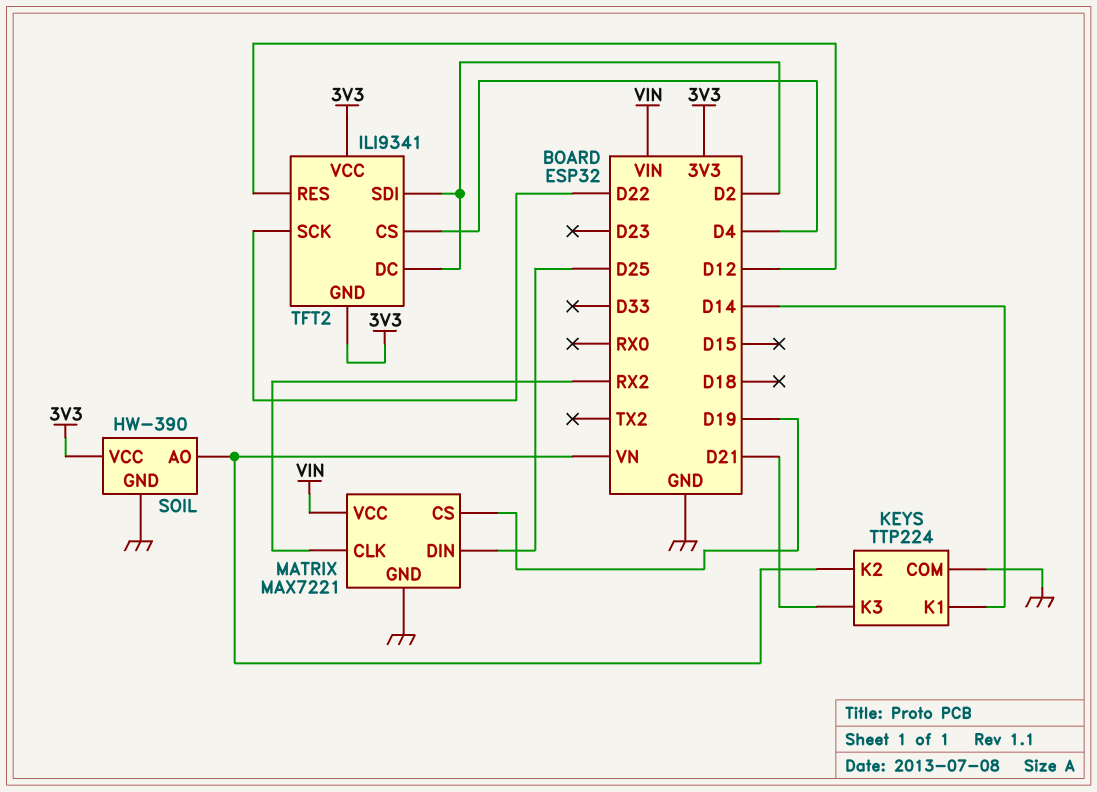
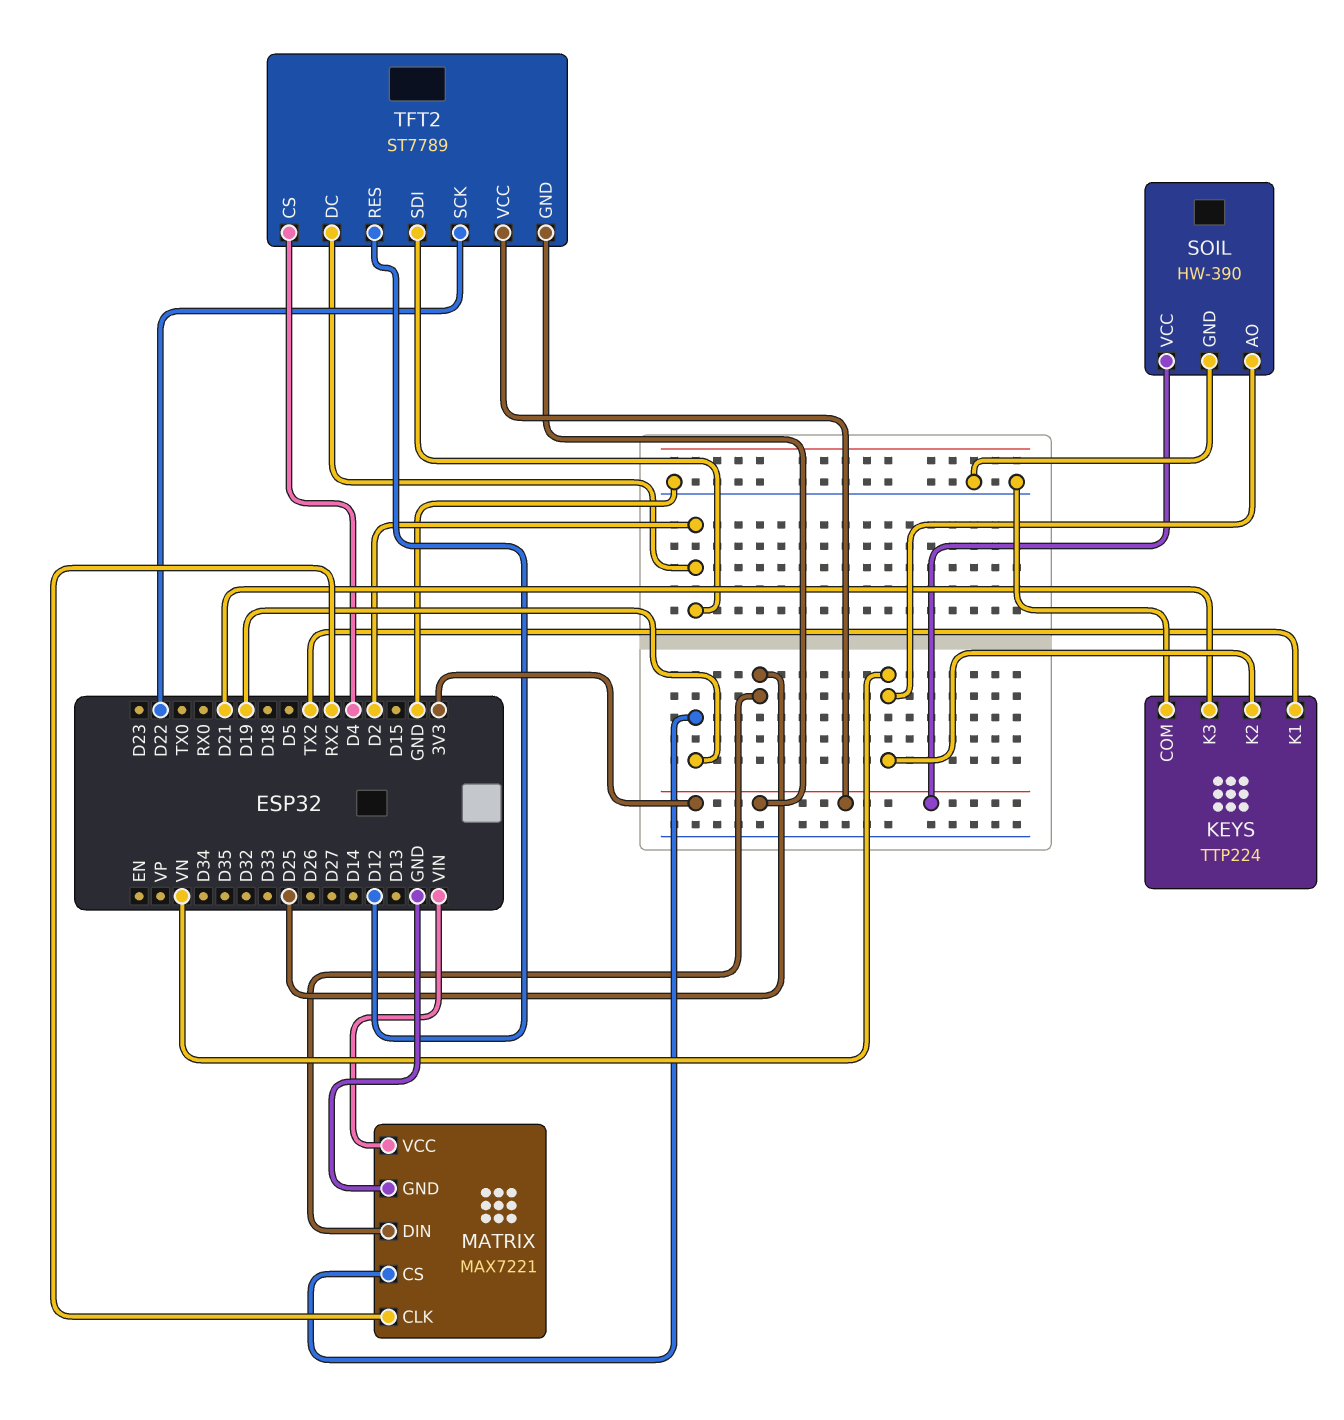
KEYS pin K1: D14 -> TX2
TFT2: ILI9341 -> ST7789

